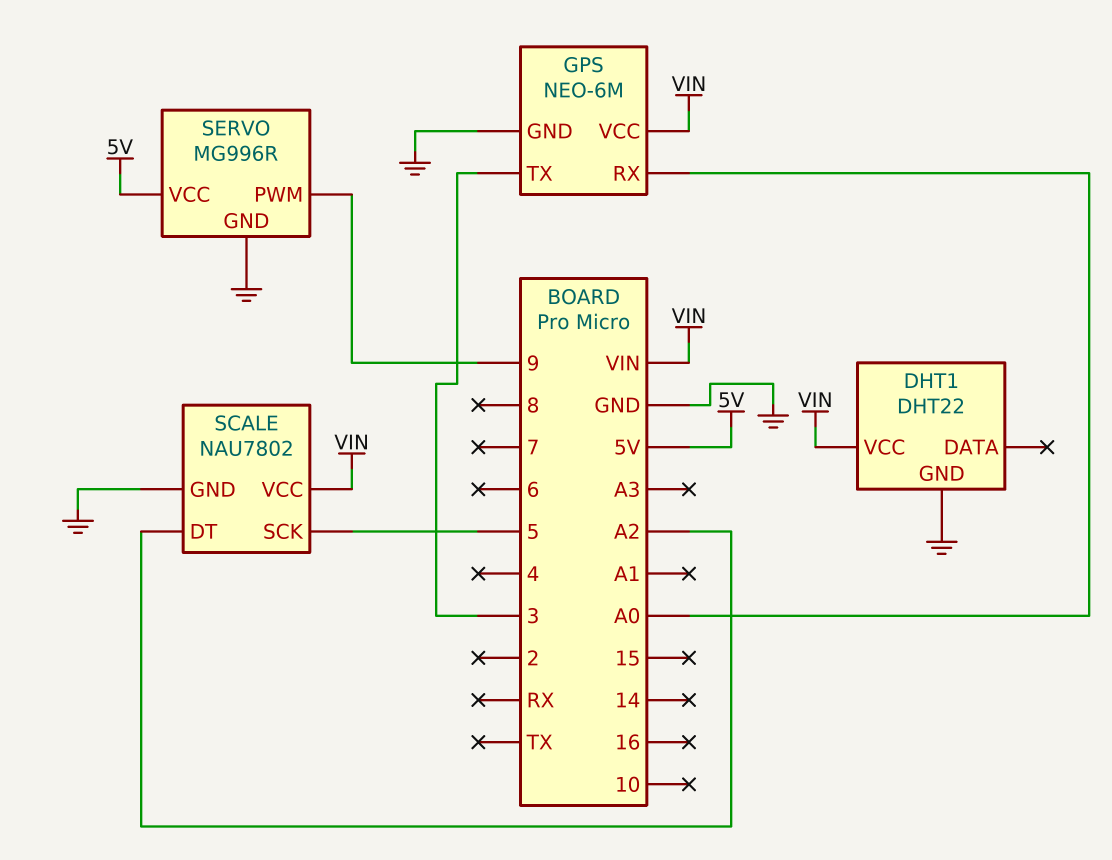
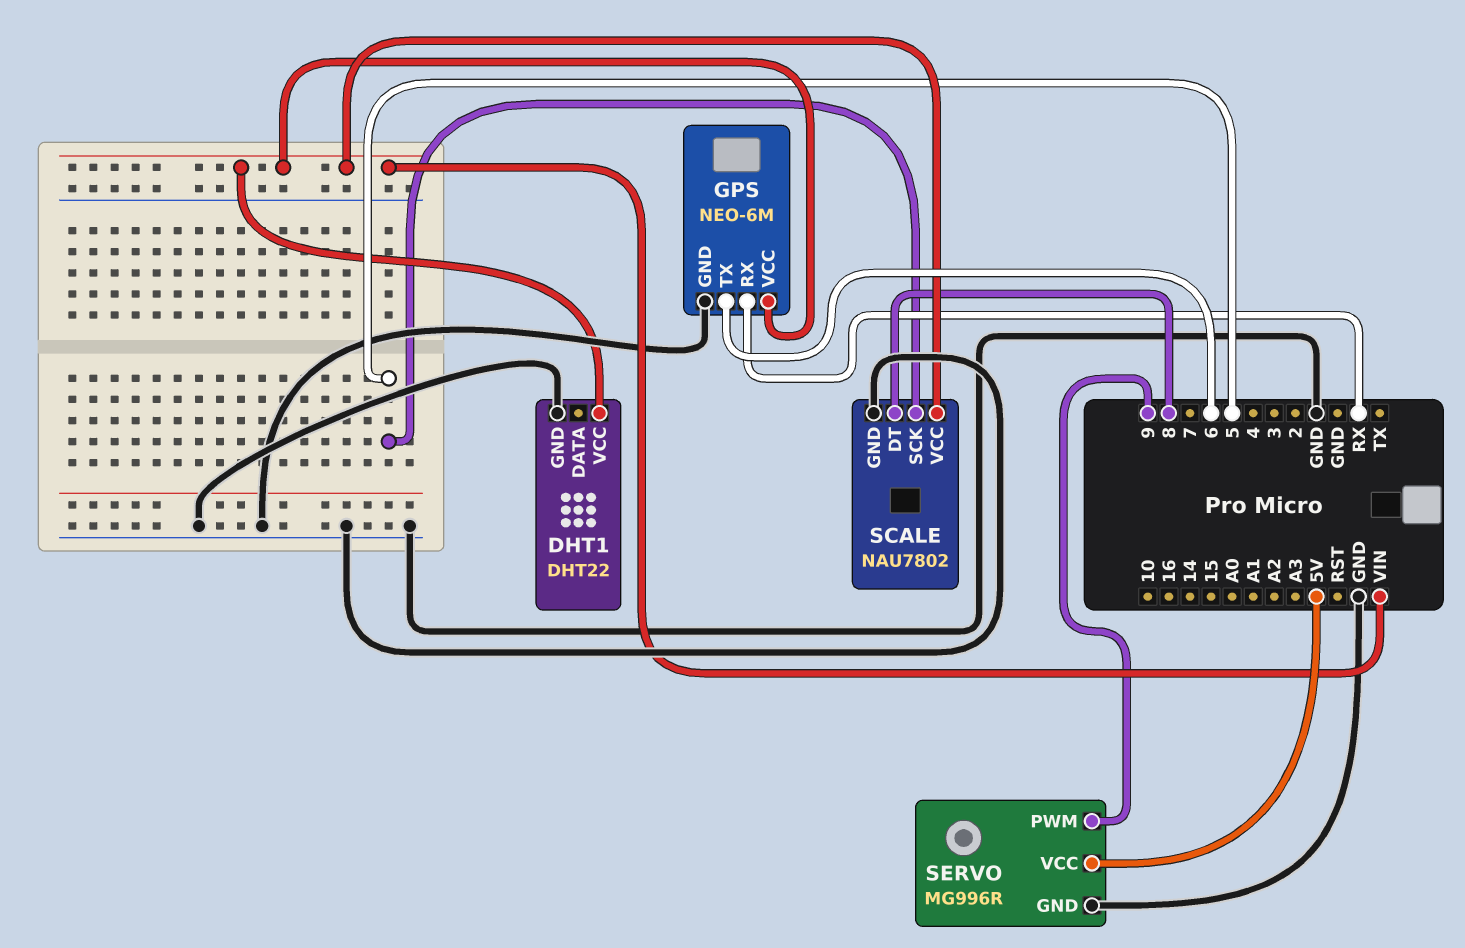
GPS pin RX: A0 -> RX
GPS pin TX: 3 -> 6
SCALE pin DT: A2 -> 8

